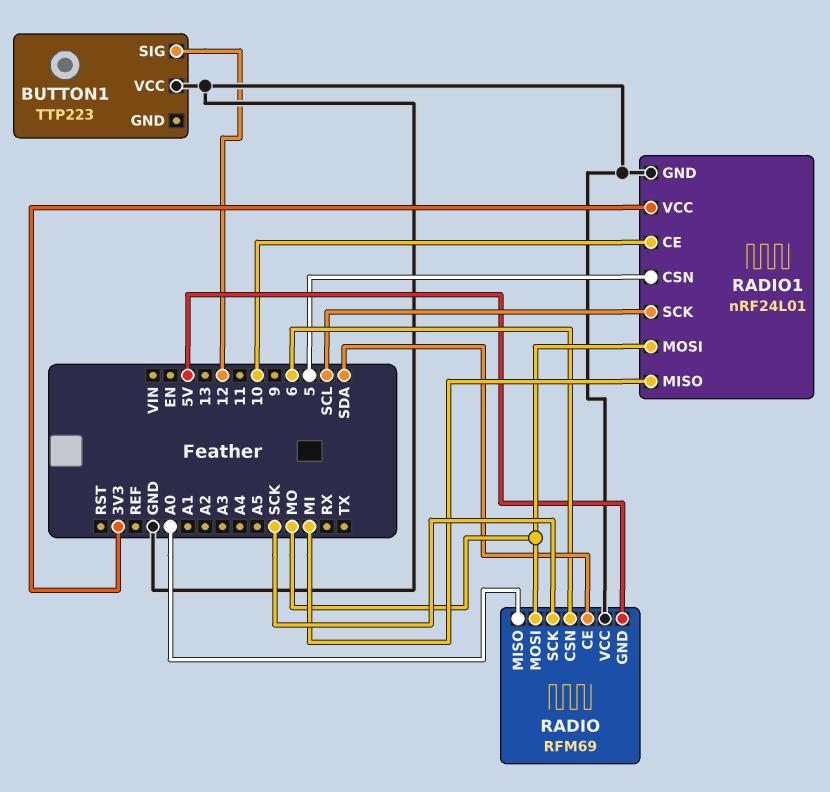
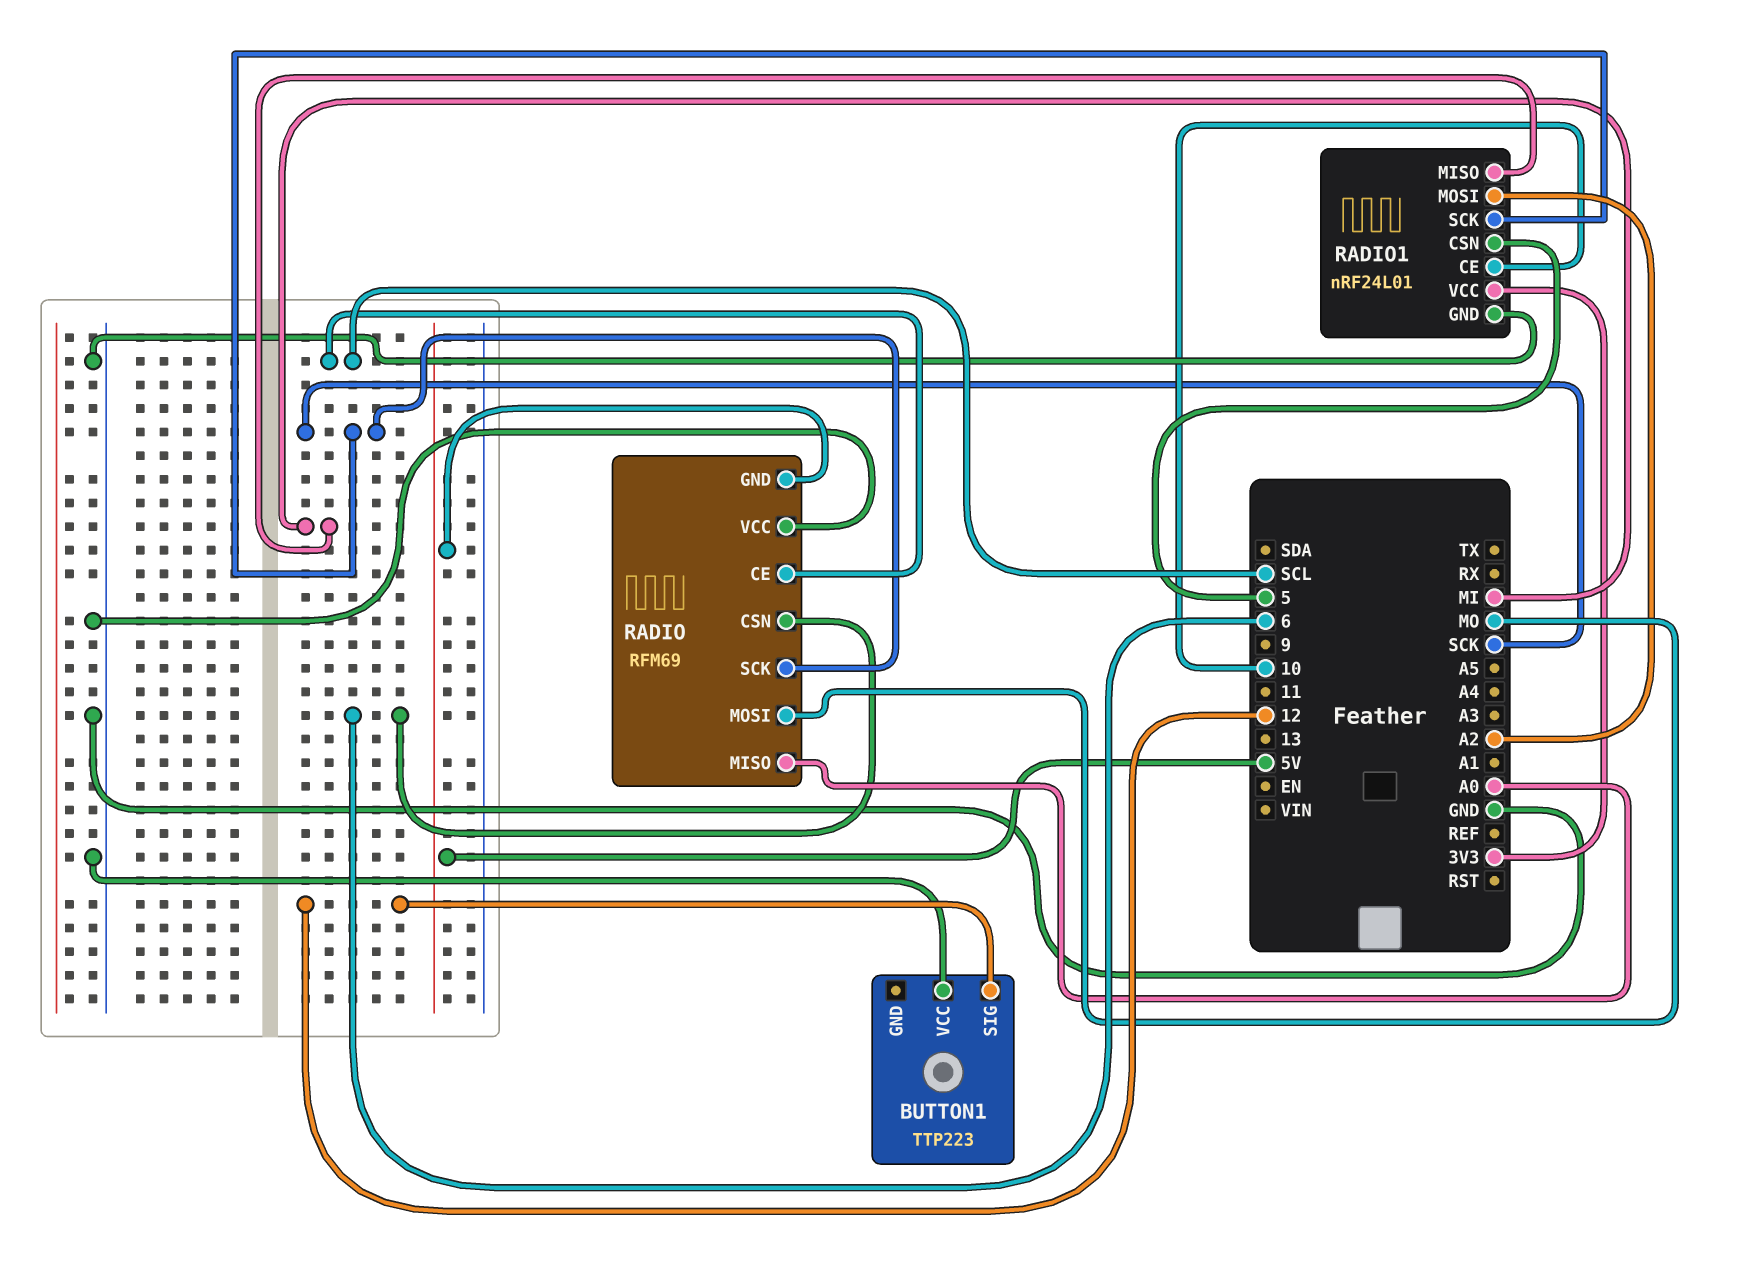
RADIO pin CE: SDA -> SCL
RADIO1 pin MOSI: MO -> A2
RADIO1 pin SCK: SCL -> SCK

